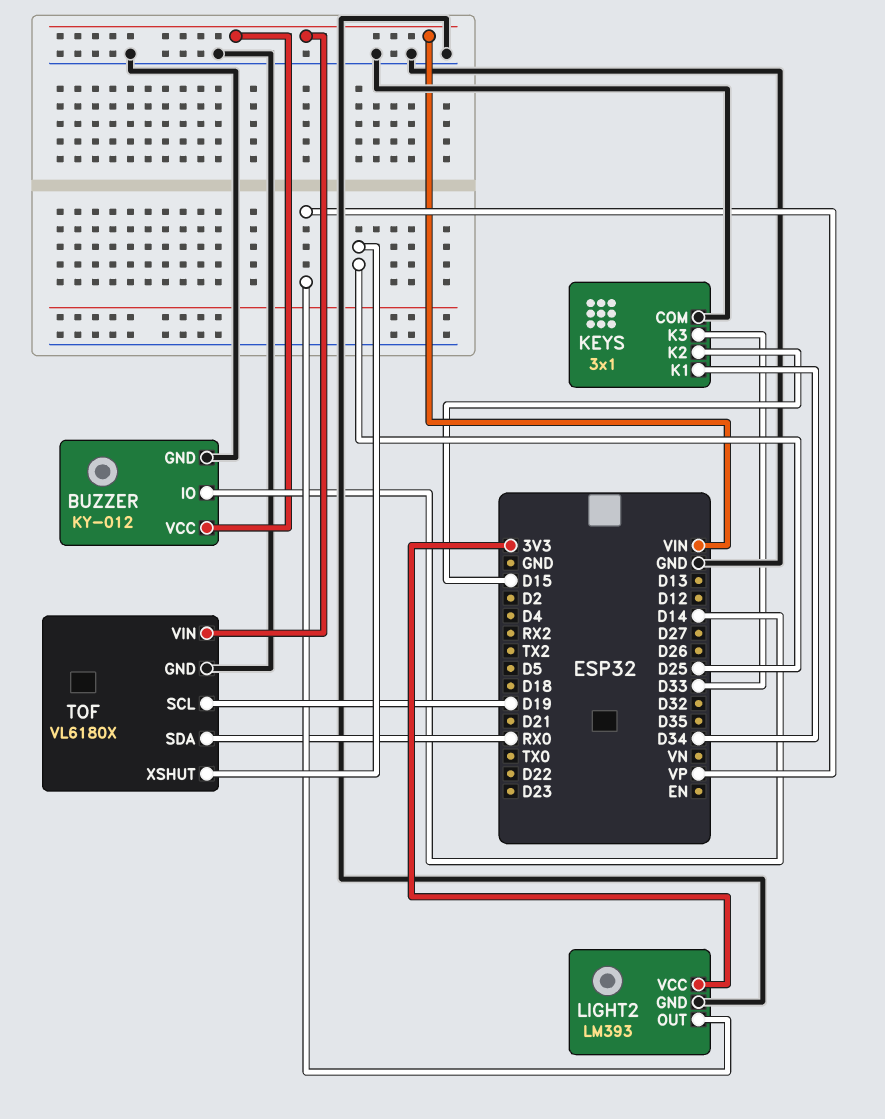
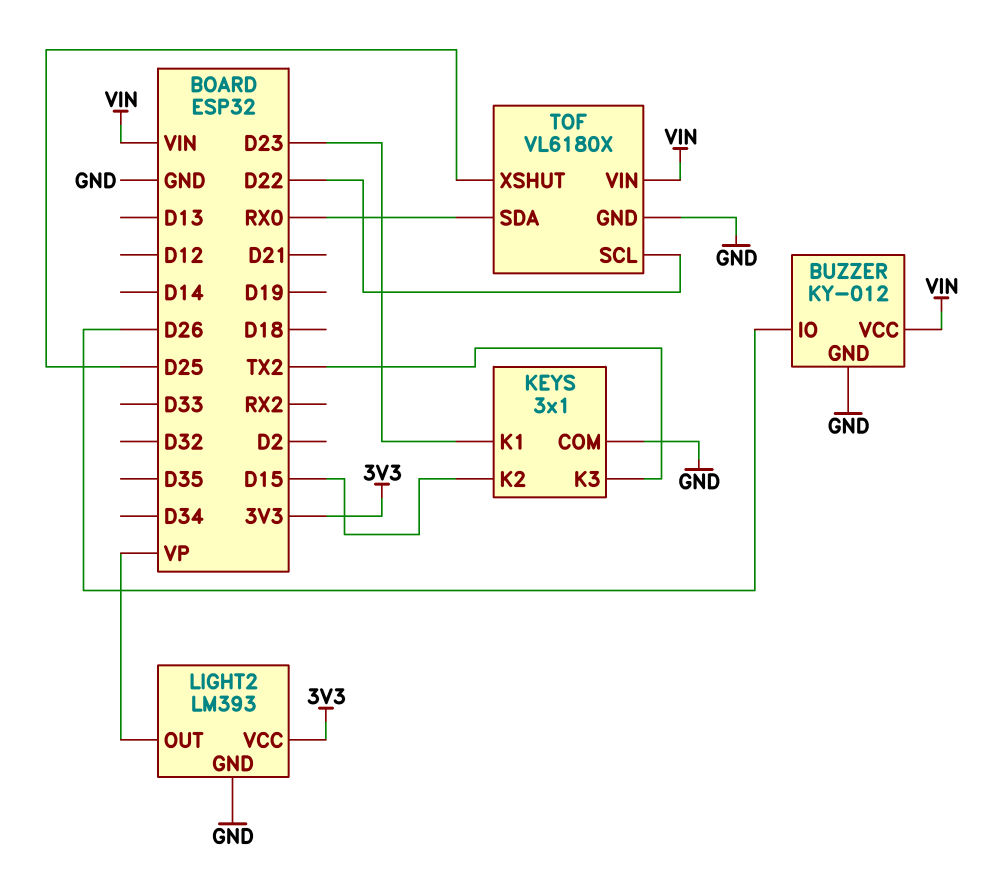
BUZZER pin IO: D14 -> D26
KEYS pin K1: D34 -> D23
KEYS pin K3: D33 -> TX2
TOF pin SCL: D19 -> D22

